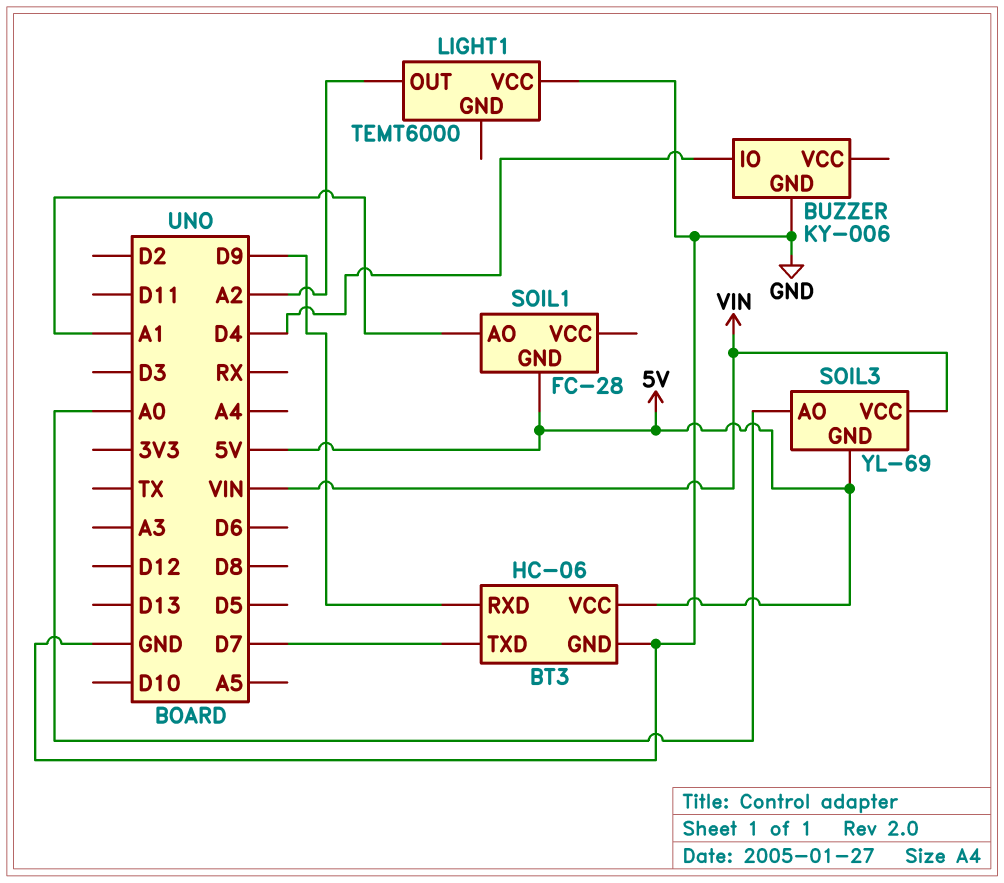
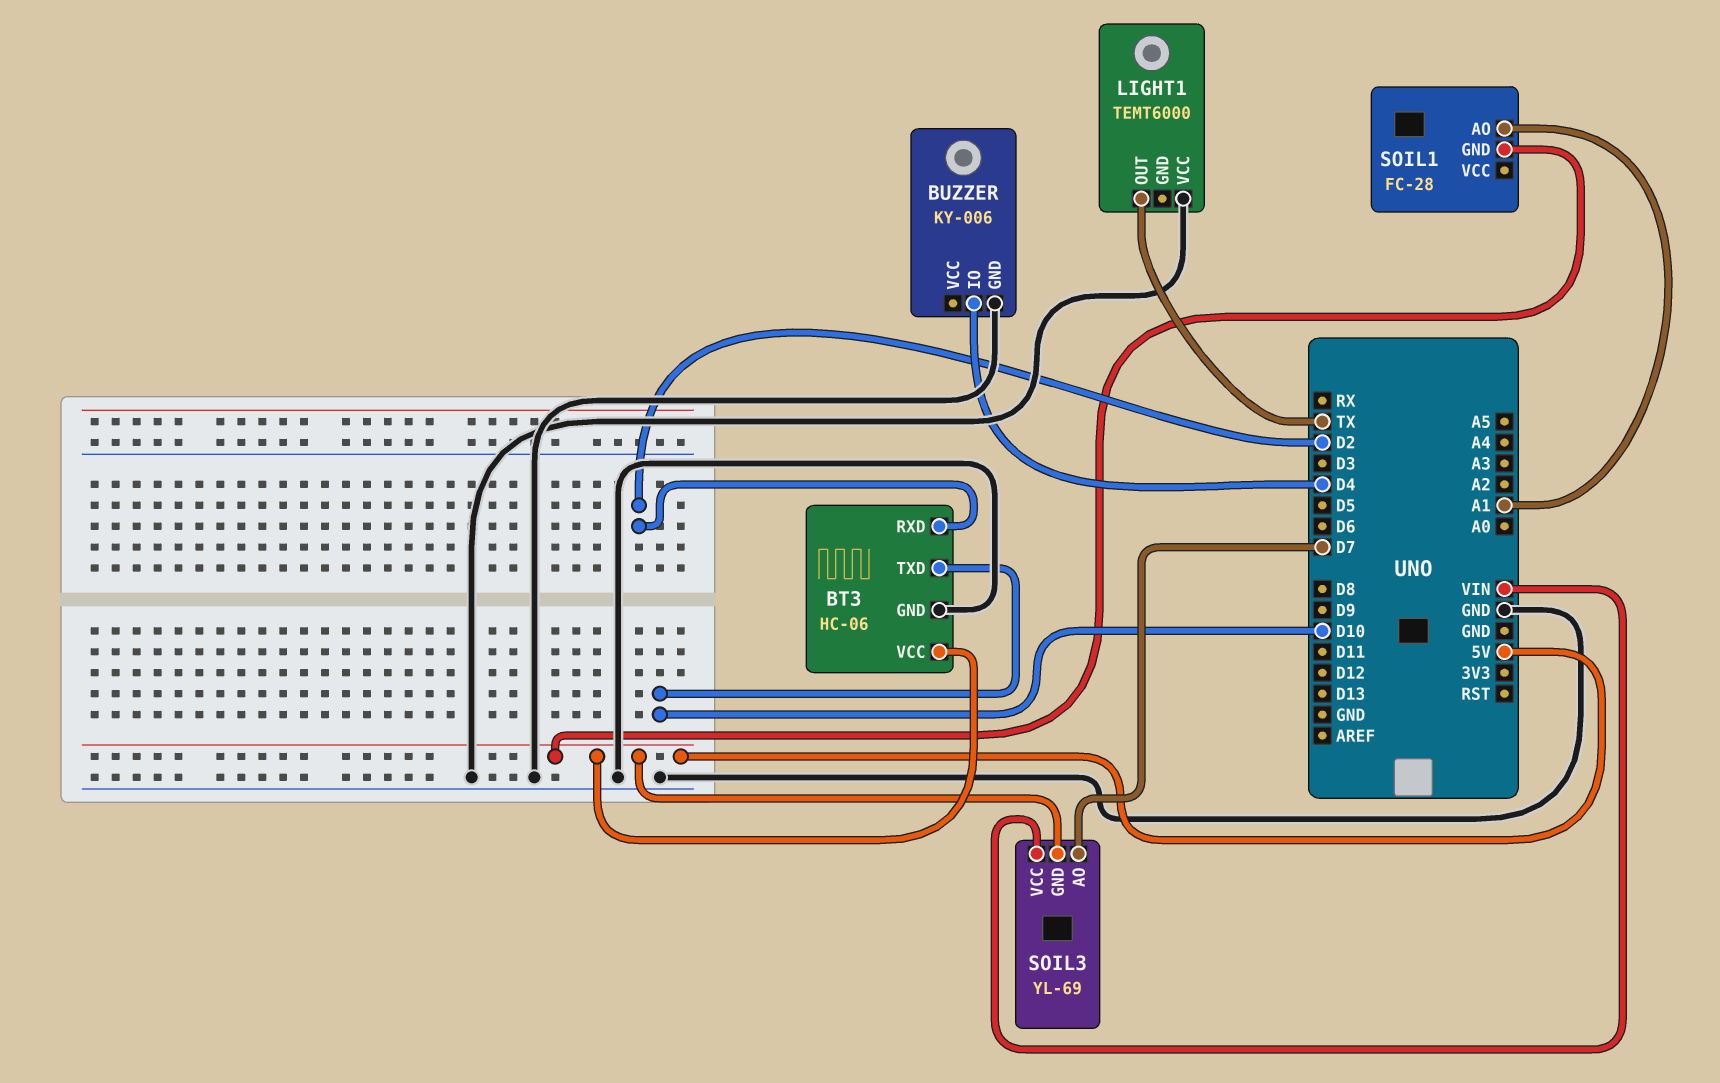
BT3 pin RXD: D9 -> D2
BT3 pin TXD: D7 -> D10
LIGHT1 pin OUT: A2 -> TX
SOIL3 pin AO: A0 -> D7

